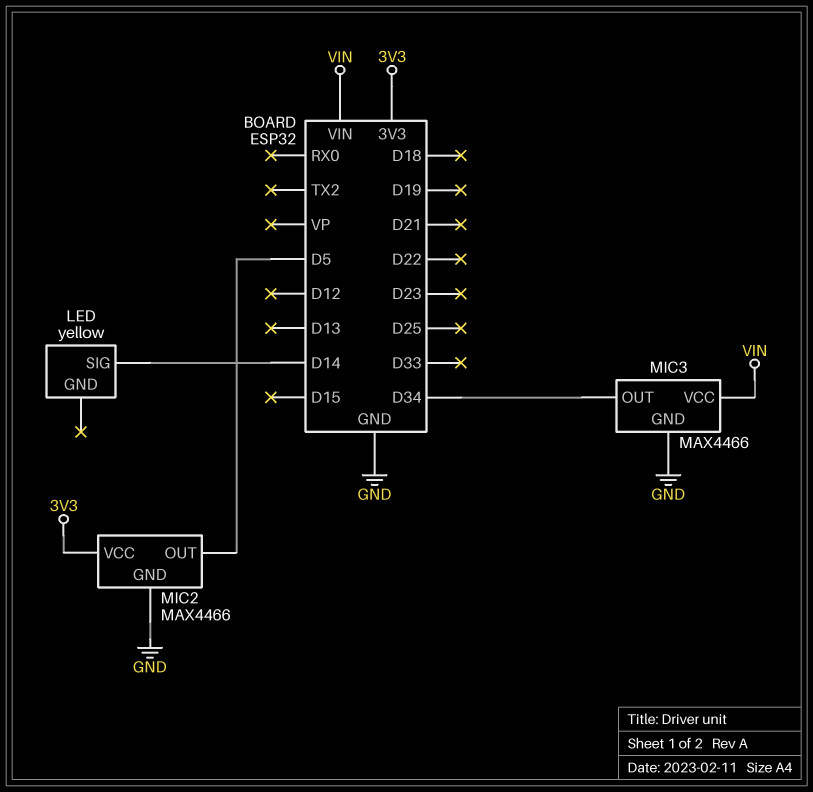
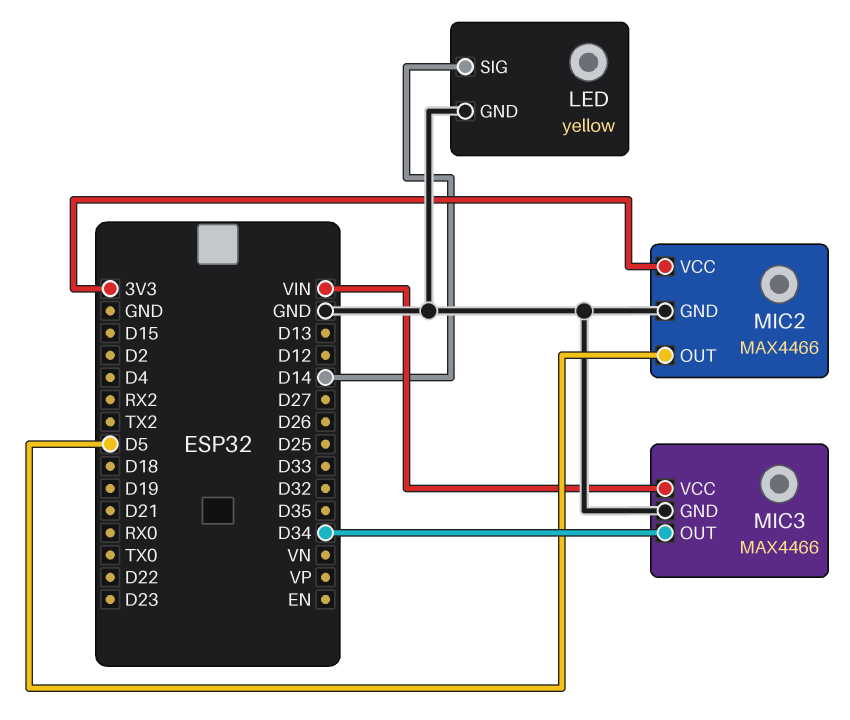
LED pin GND: none -> GND

